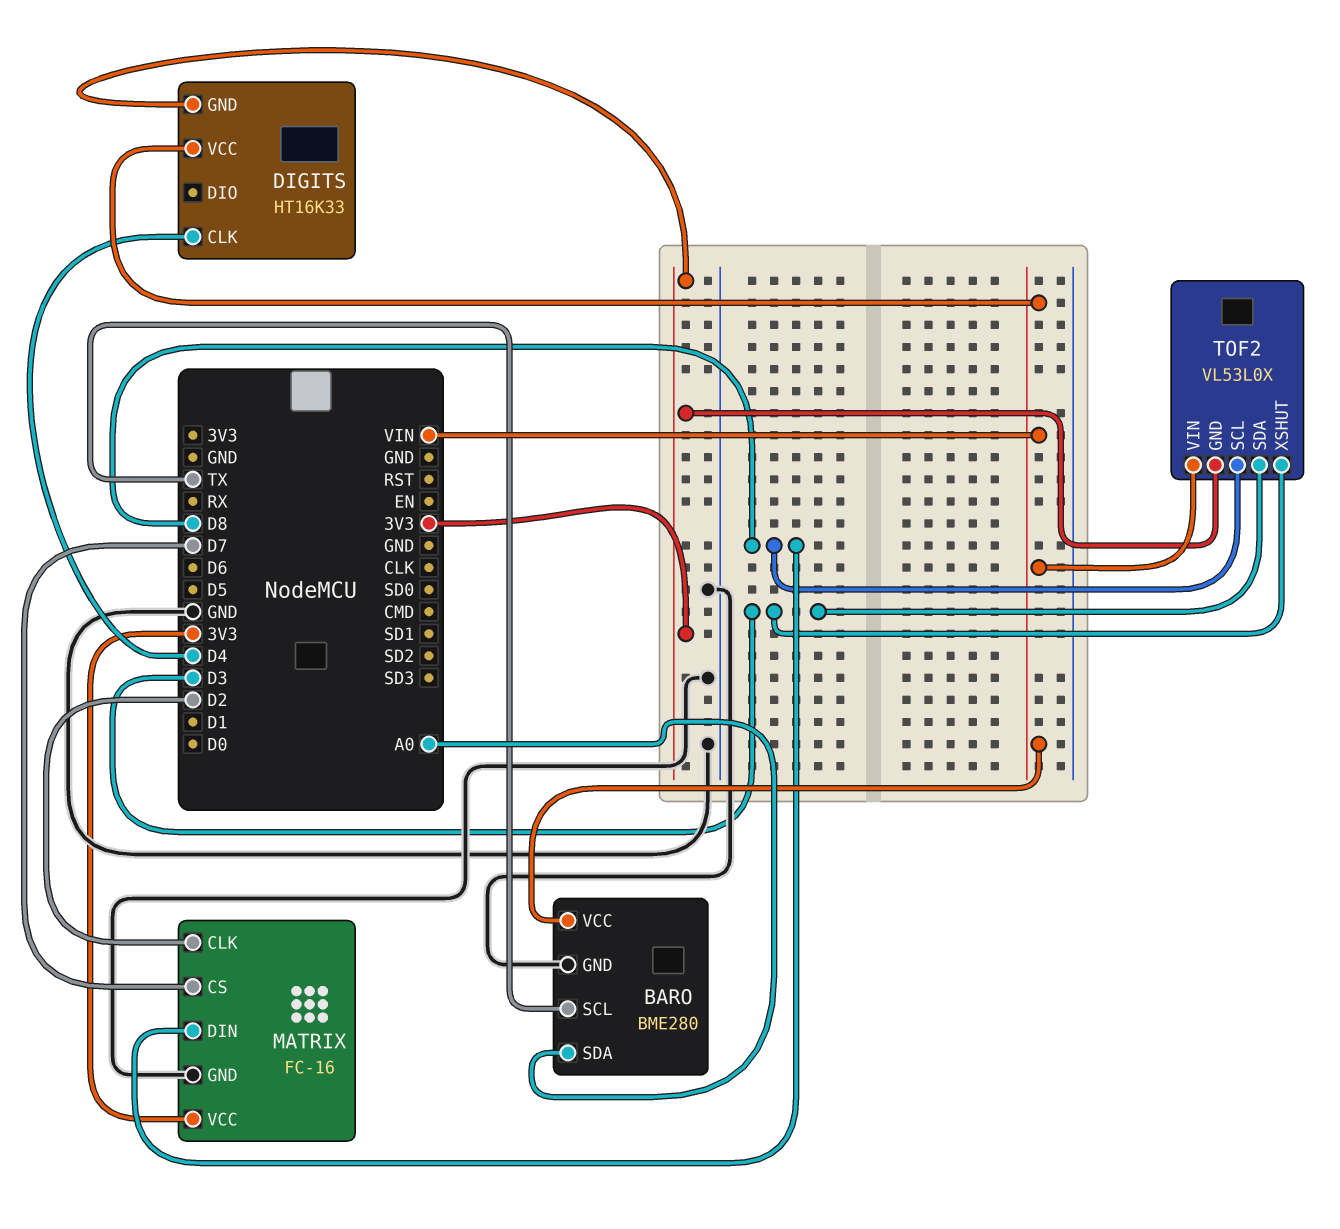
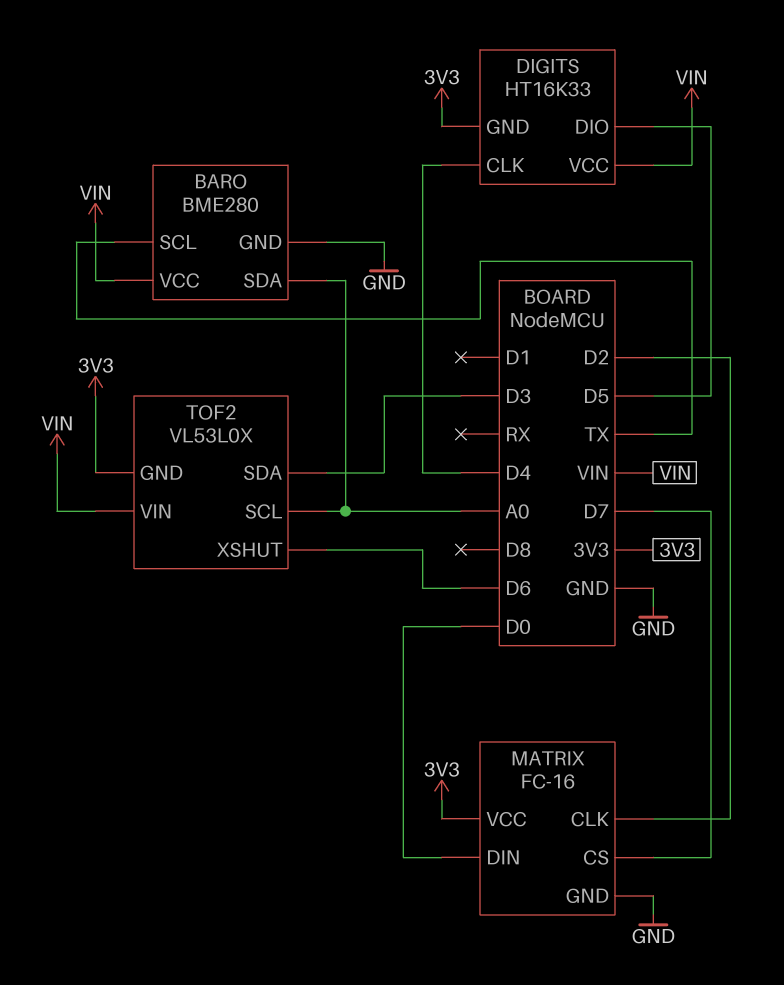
DIGITS pin DIO: none -> D5
MATRIX pin DIN: D8 -> D0
TOF2 pin SCL: D8 -> A0
TOF2 pin XSHUT: D3 -> D6

